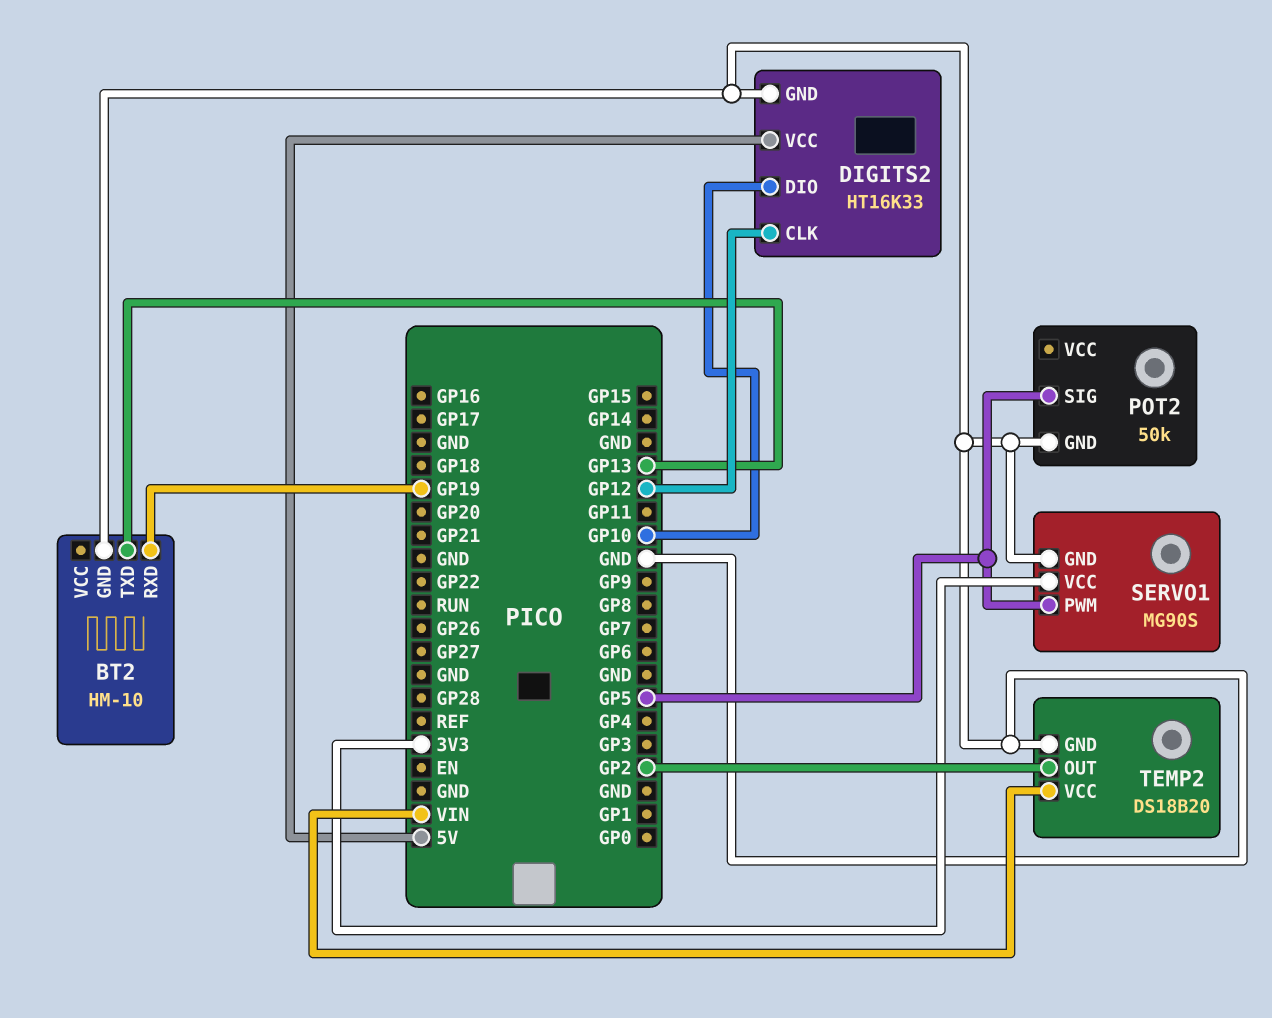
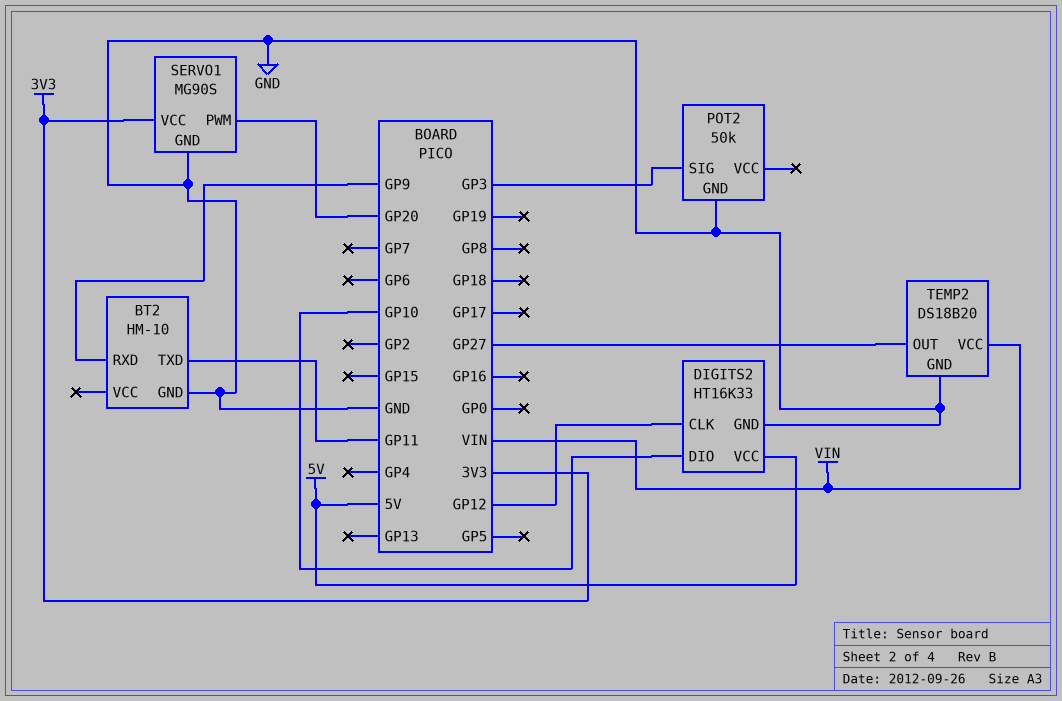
BT2 pin RXD: GP19 -> GP9
BT2 pin TXD: GP13 -> GP11
POT2 pin SIG: GP5 -> GP3
SERVO1 pin PWM: GP5 -> GP20
TEMP2 pin OUT: GP2 -> GP27

